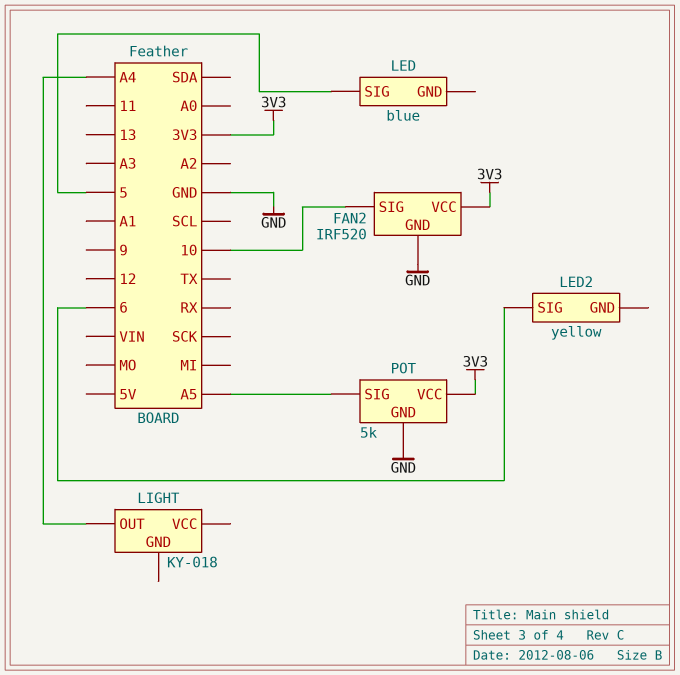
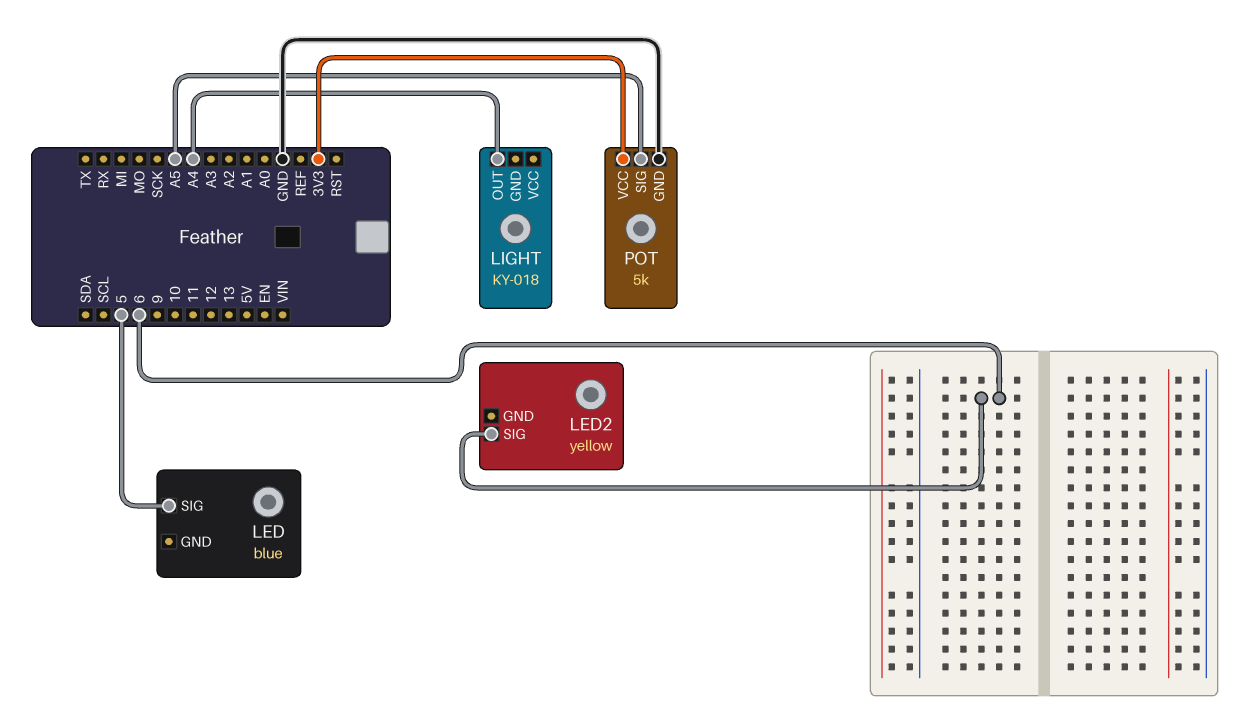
FAN2: IRF520 -> none
FAN2 pin GND: GND -> none
FAN2 pin SIG: 10 -> none
FAN2 pin VCC: 3V3 -> none

